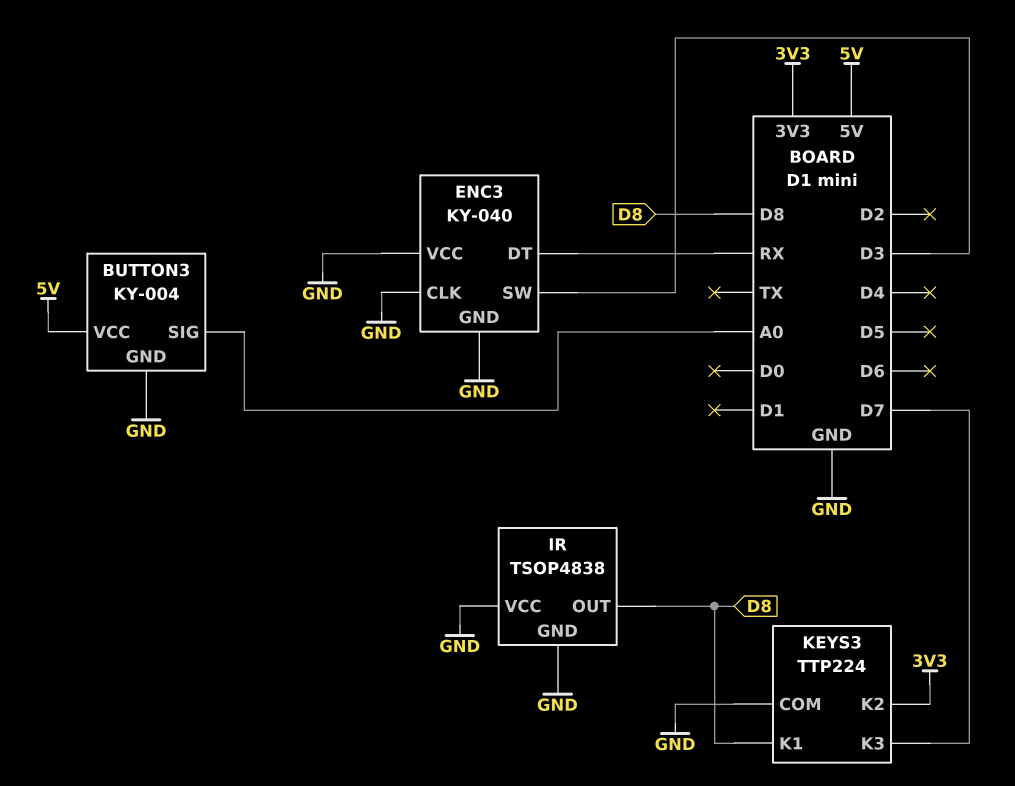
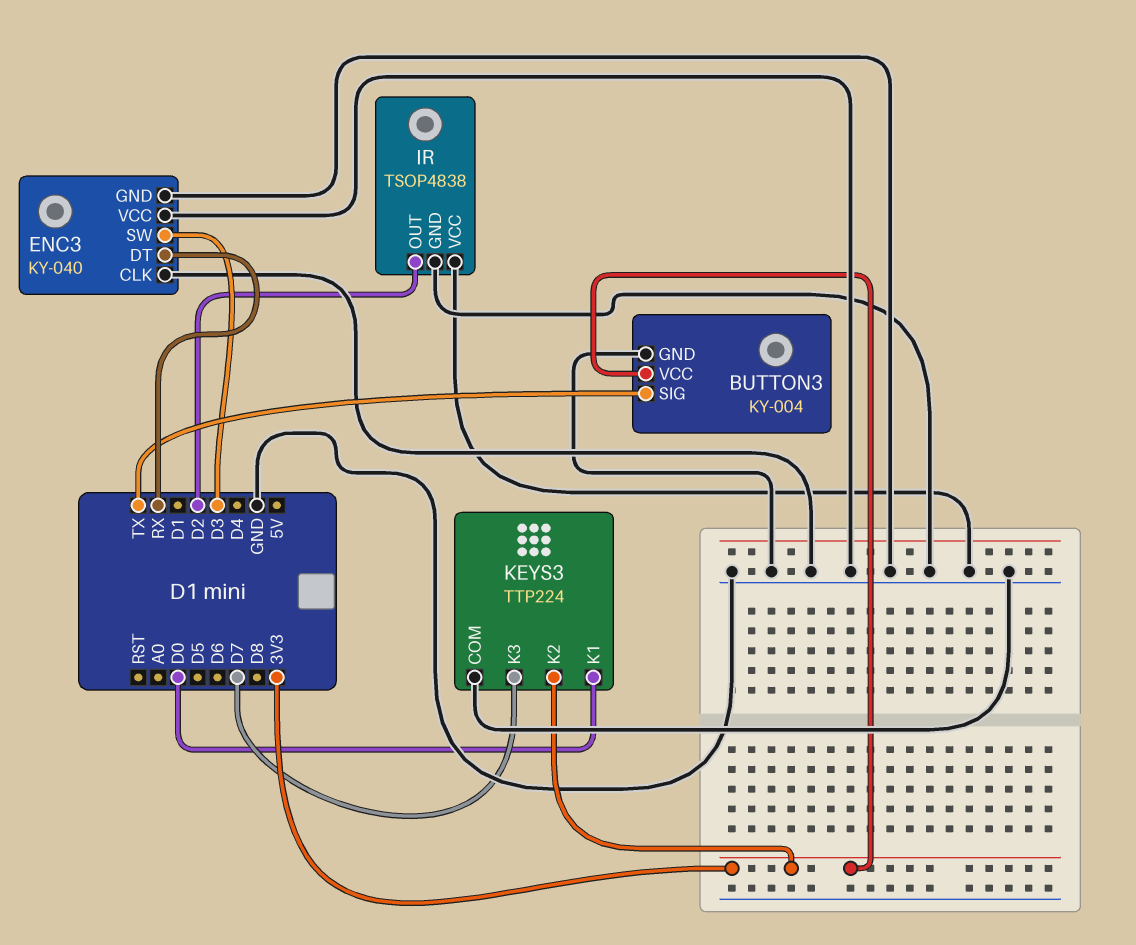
BUTTON3 pin SIG: A0 -> TX
BUTTON3 pin VCC: 5V -> 3V3
IR pin OUT: D8 -> D2
KEYS3 pin K1: D8 -> D0

